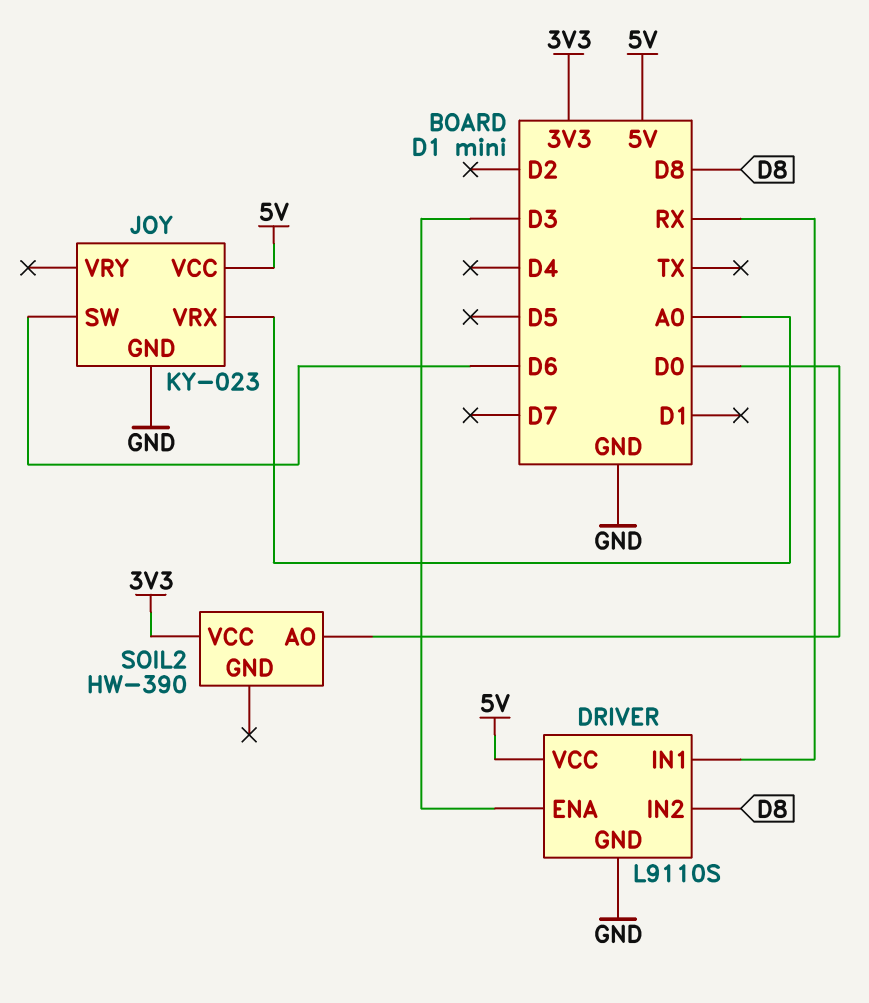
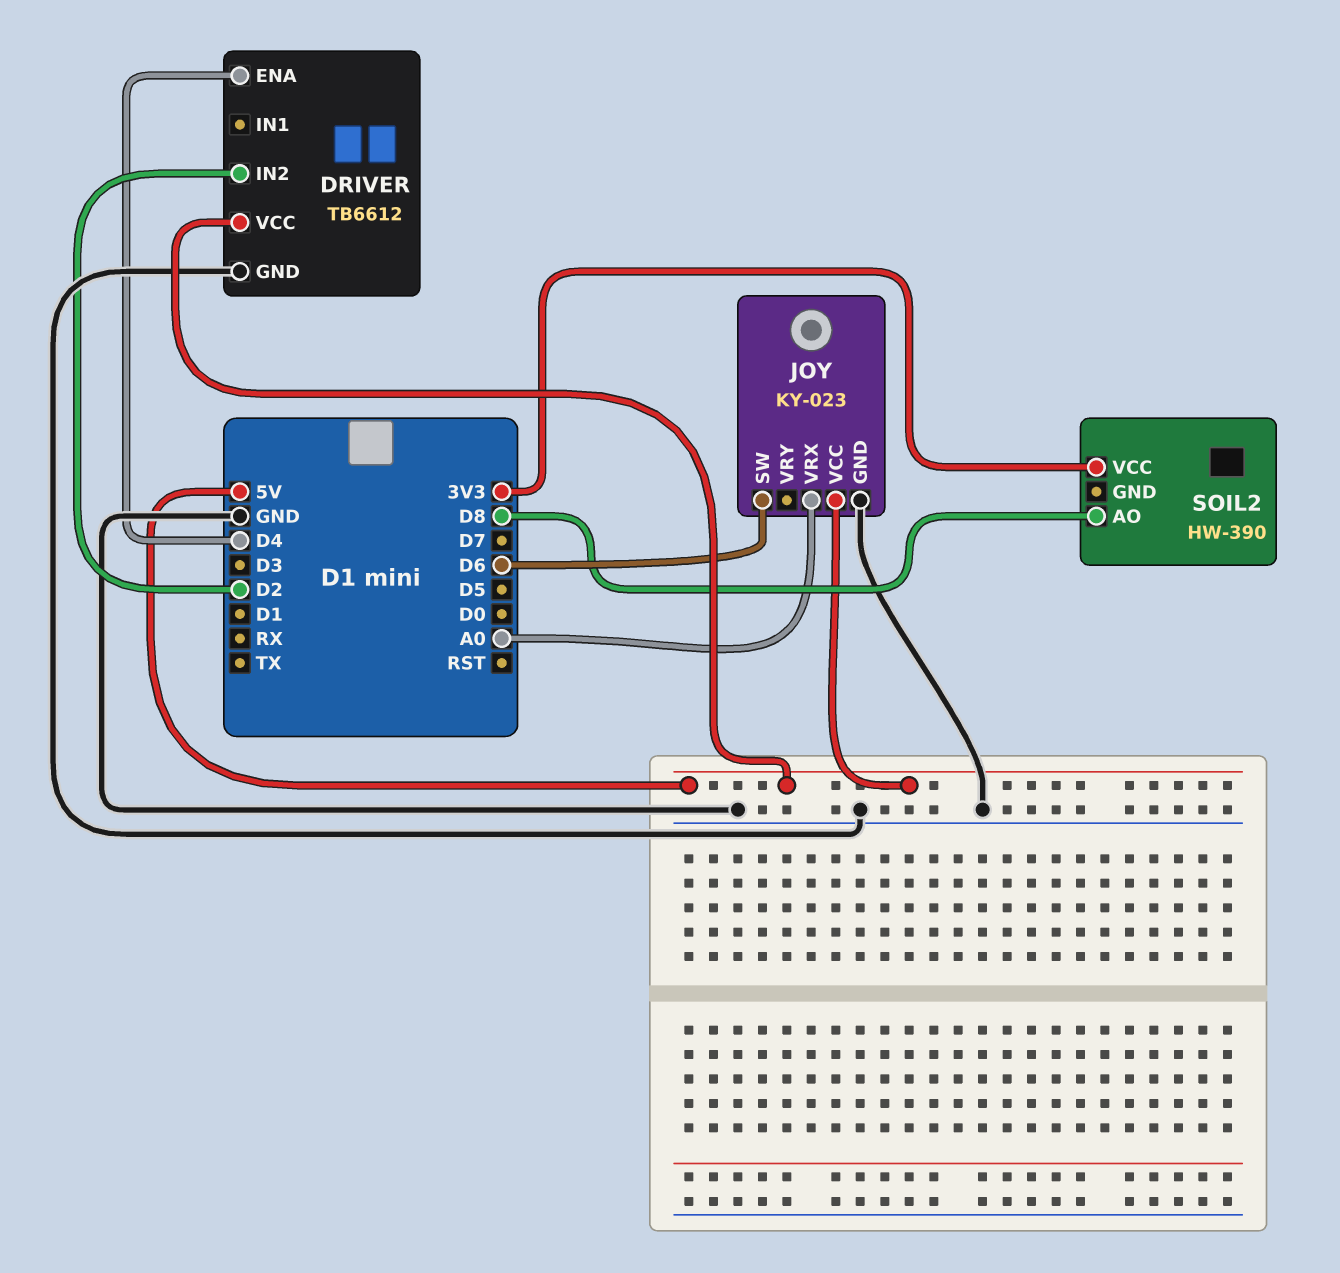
DRIVER: L9110S -> TB6612
DRIVER pin ENA: D3 -> D4
DRIVER pin IN1: RX -> none
DRIVER pin IN2: D8 -> D2
SOIL2 pin AO: D0 -> D8

